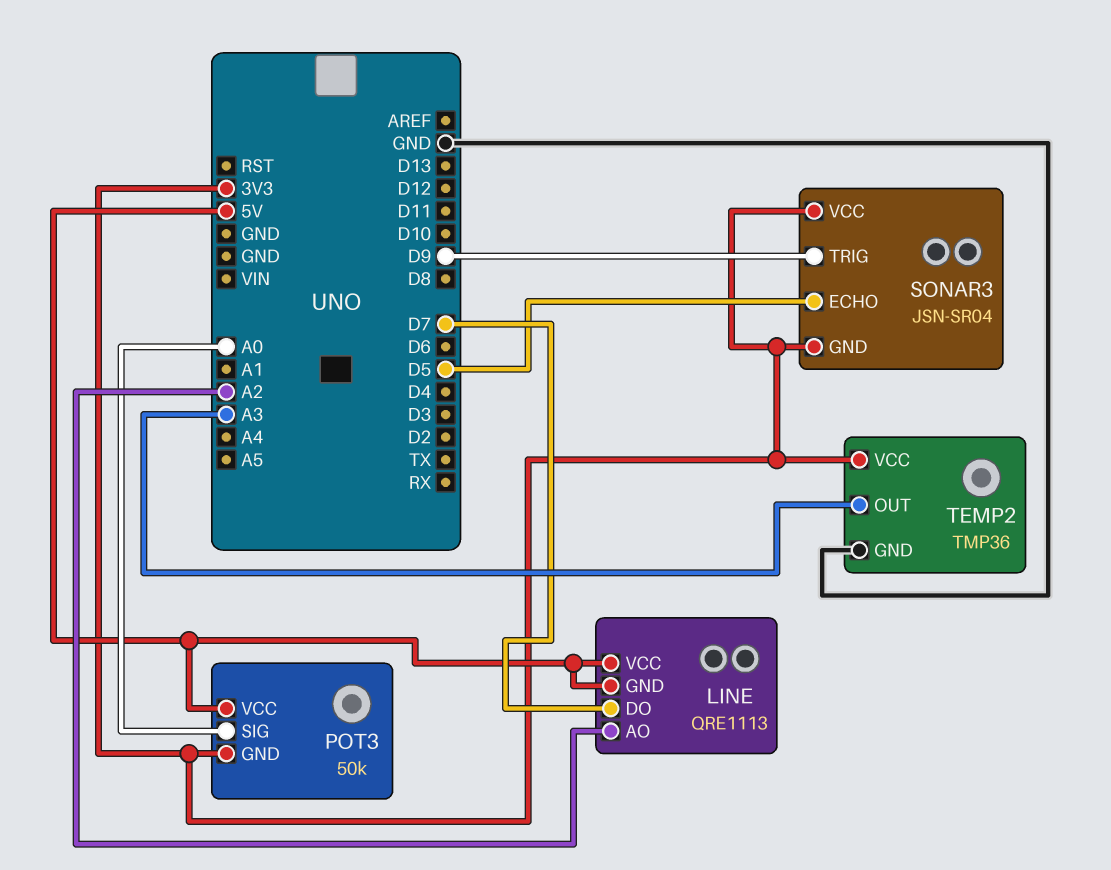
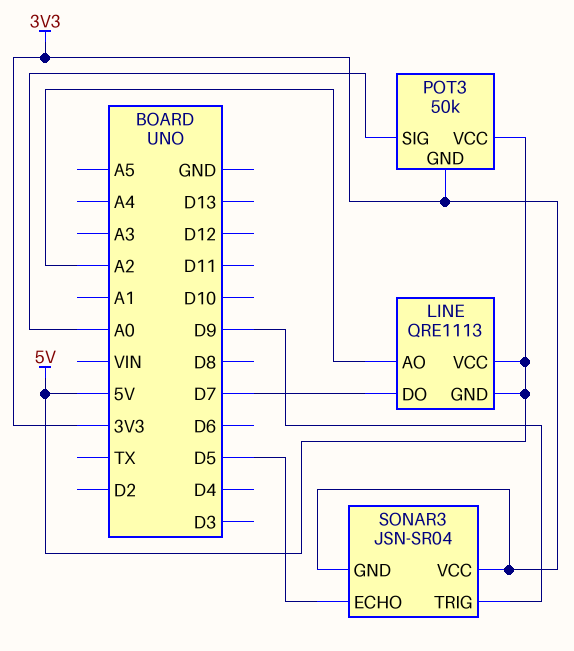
TEMP2: TMP36 -> none
TEMP2 pin GND: GND -> none
TEMP2 pin OUT: A3 -> none
TEMP2 pin VCC: 3V3 -> none

